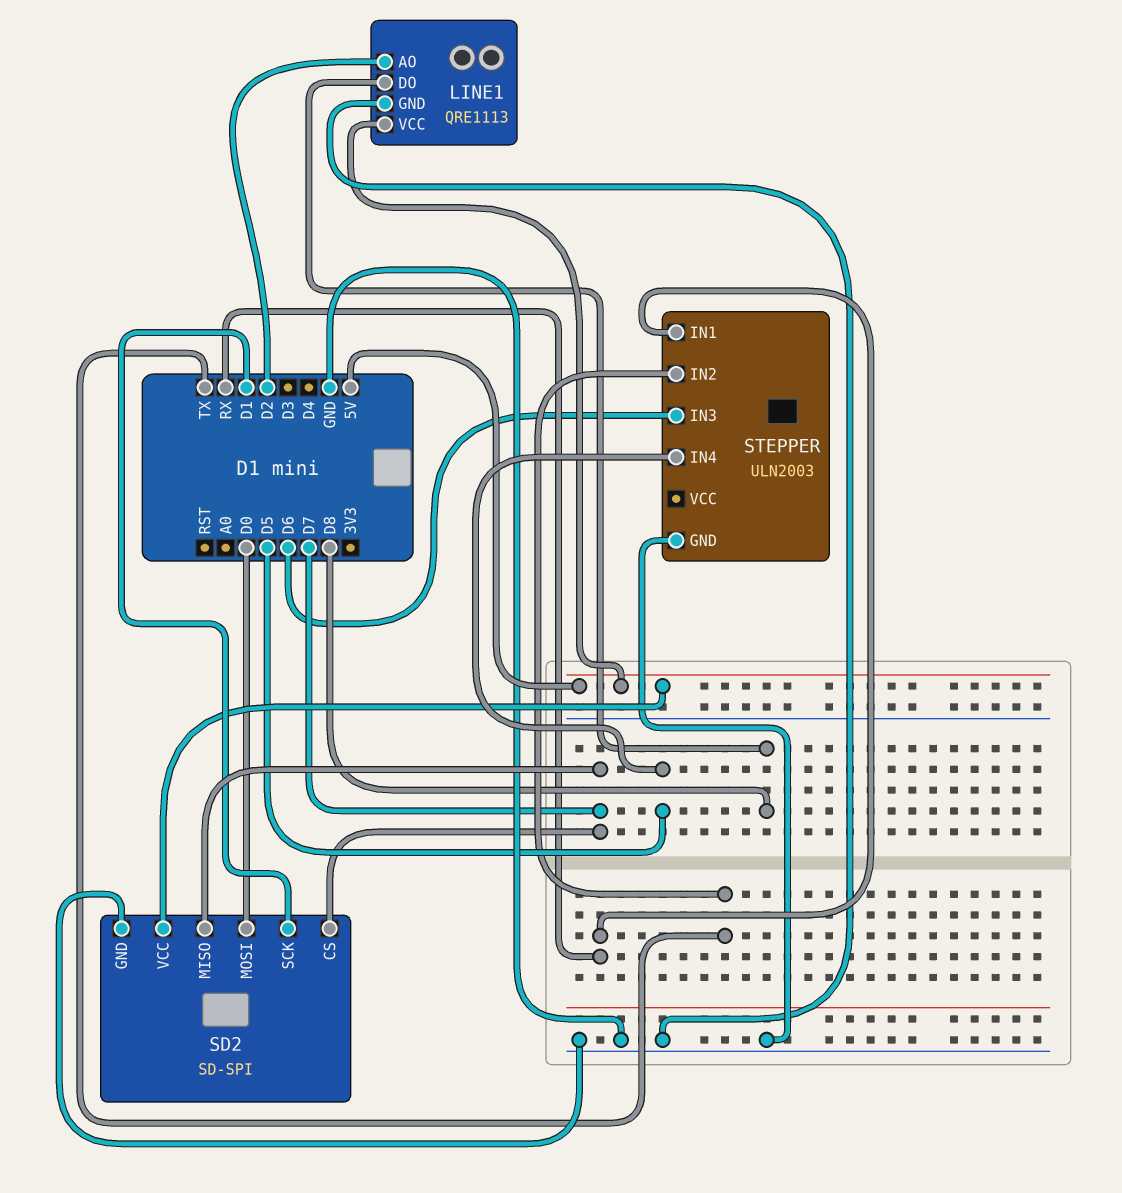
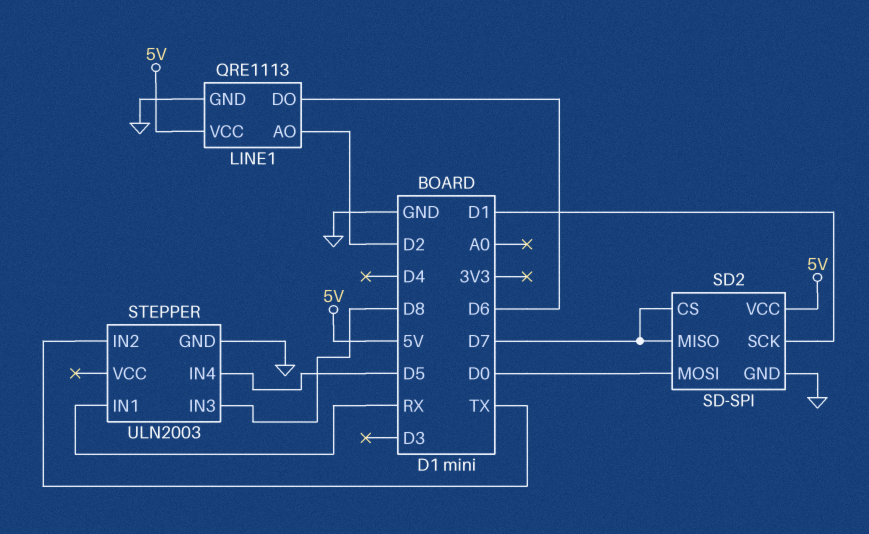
LINE1 pin DO: D8 -> D6
STEPPER pin IN3: D6 -> D8

